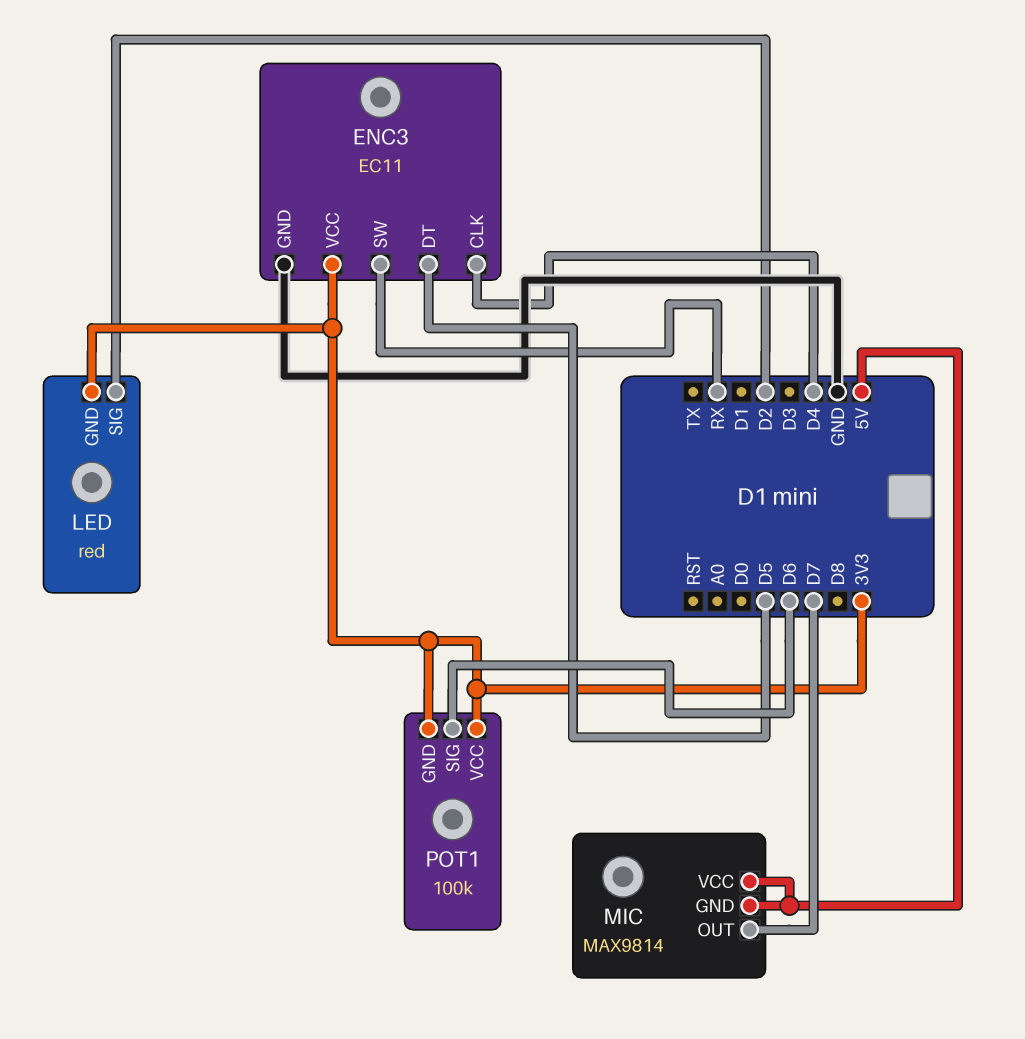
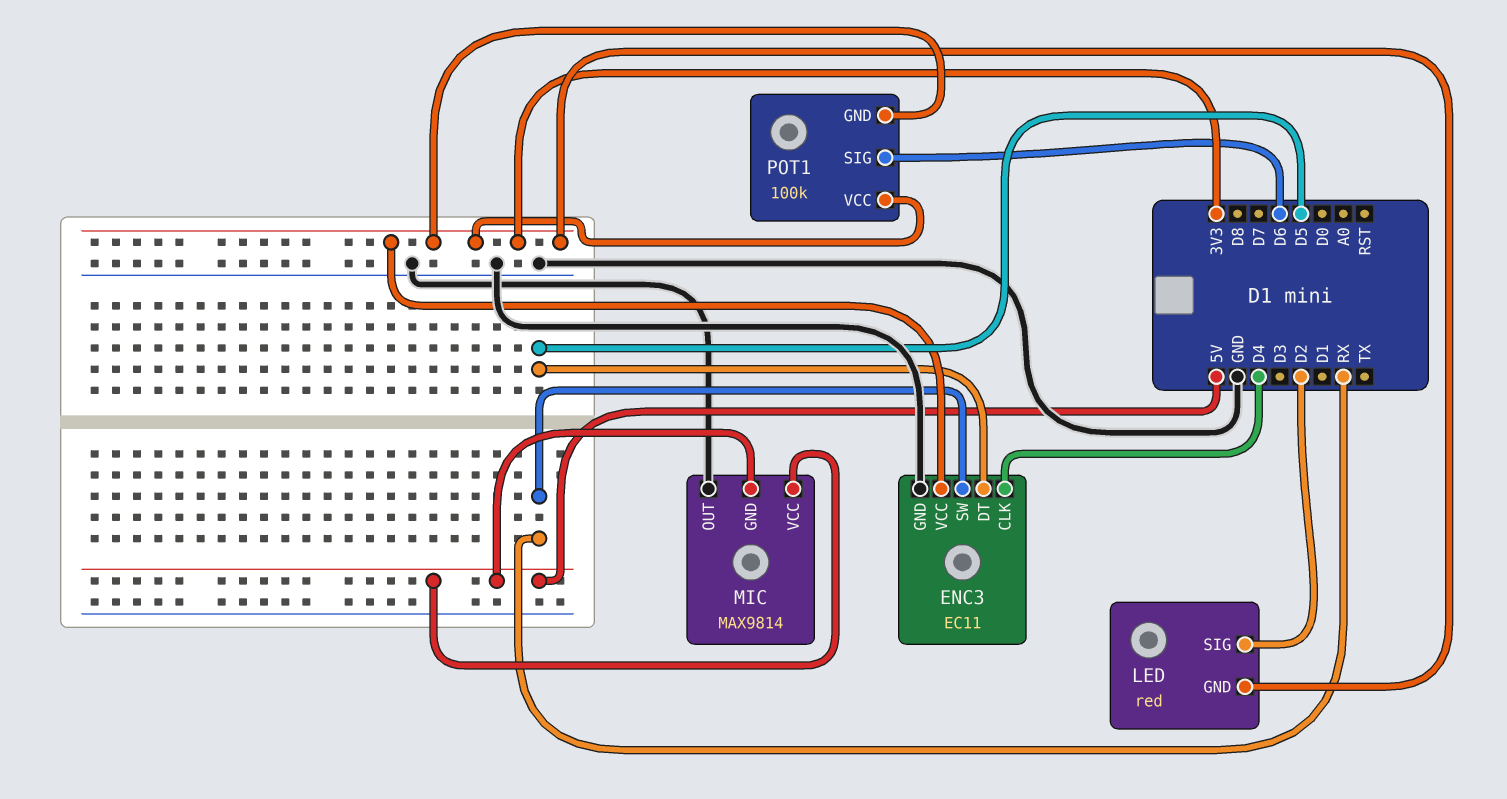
MIC pin OUT: D7 -> GND

